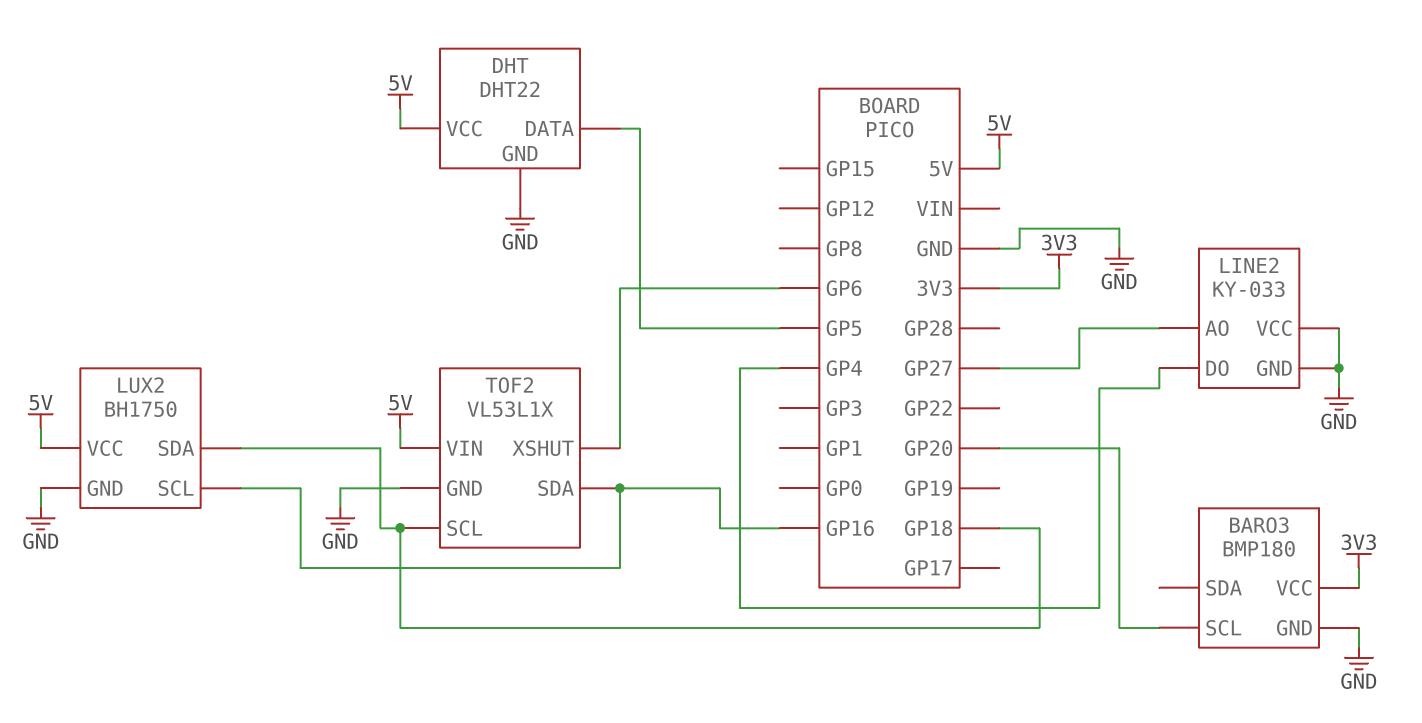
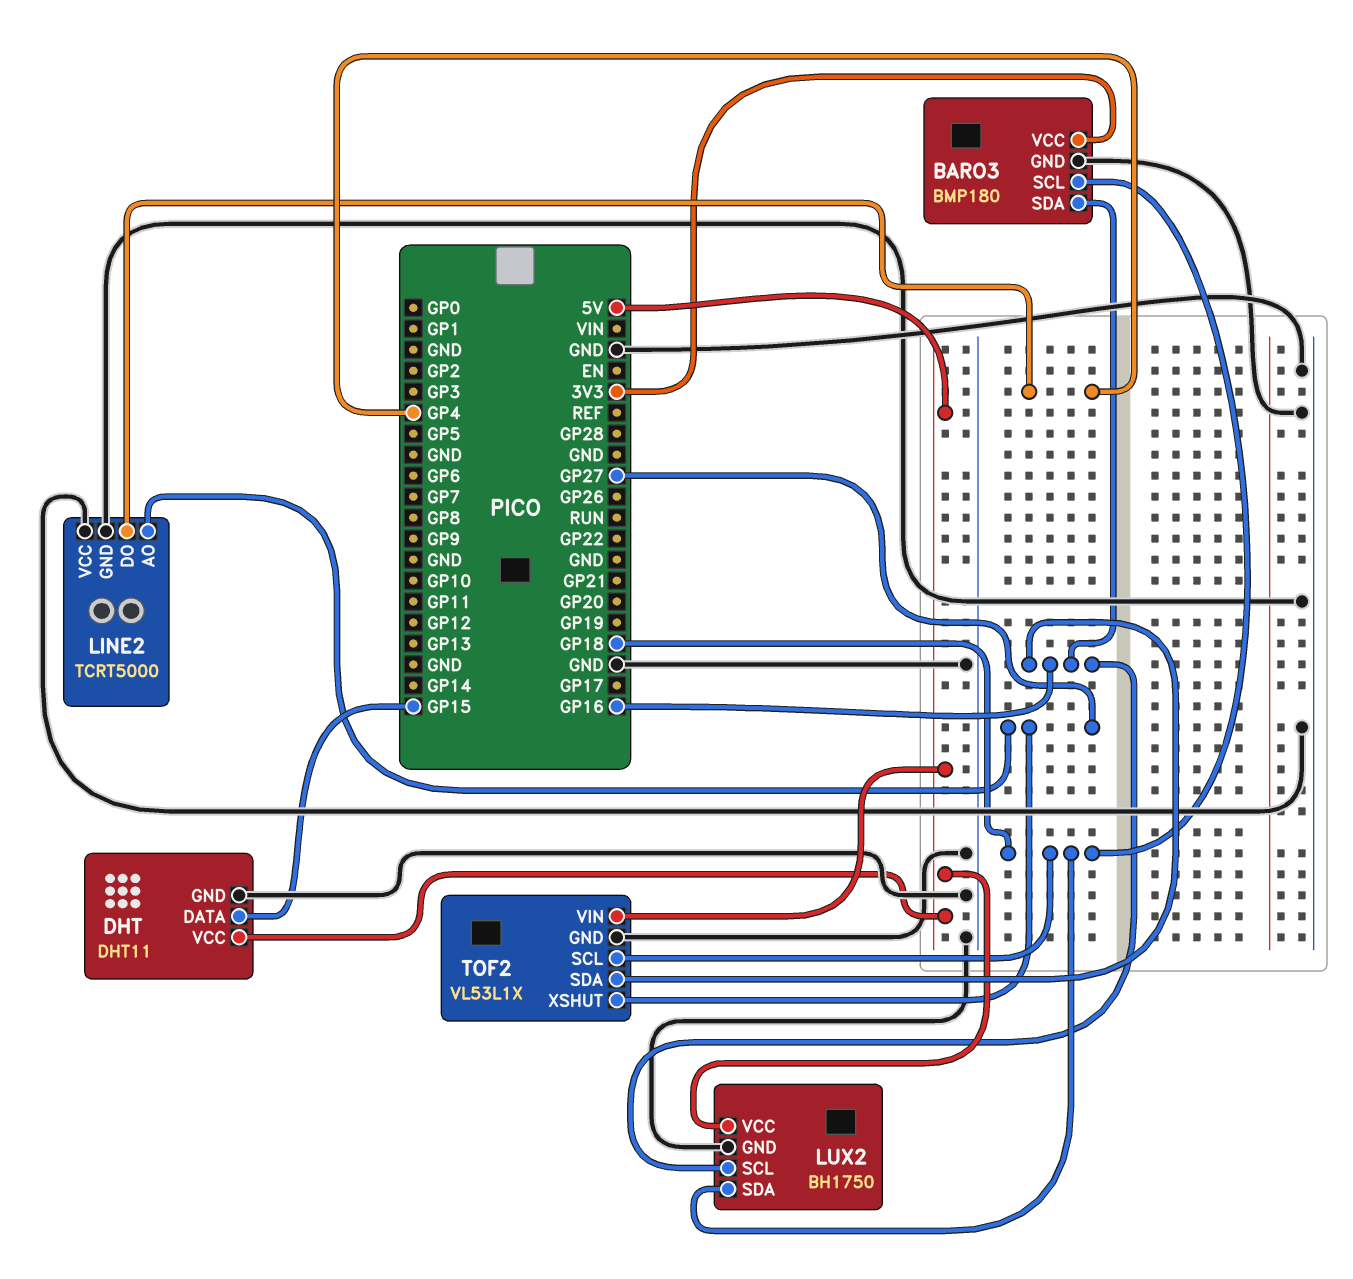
BARO3 pin SCL: GP20 -> GP18
BARO3 pin SDA: none -> GP16
DHT: DHT22 -> DHT11
DHT pin DATA: GP5 -> GP15
LINE2: KY-033 -> TCRT5000
TOF2 pin XSHUT: GP6 -> GP27

